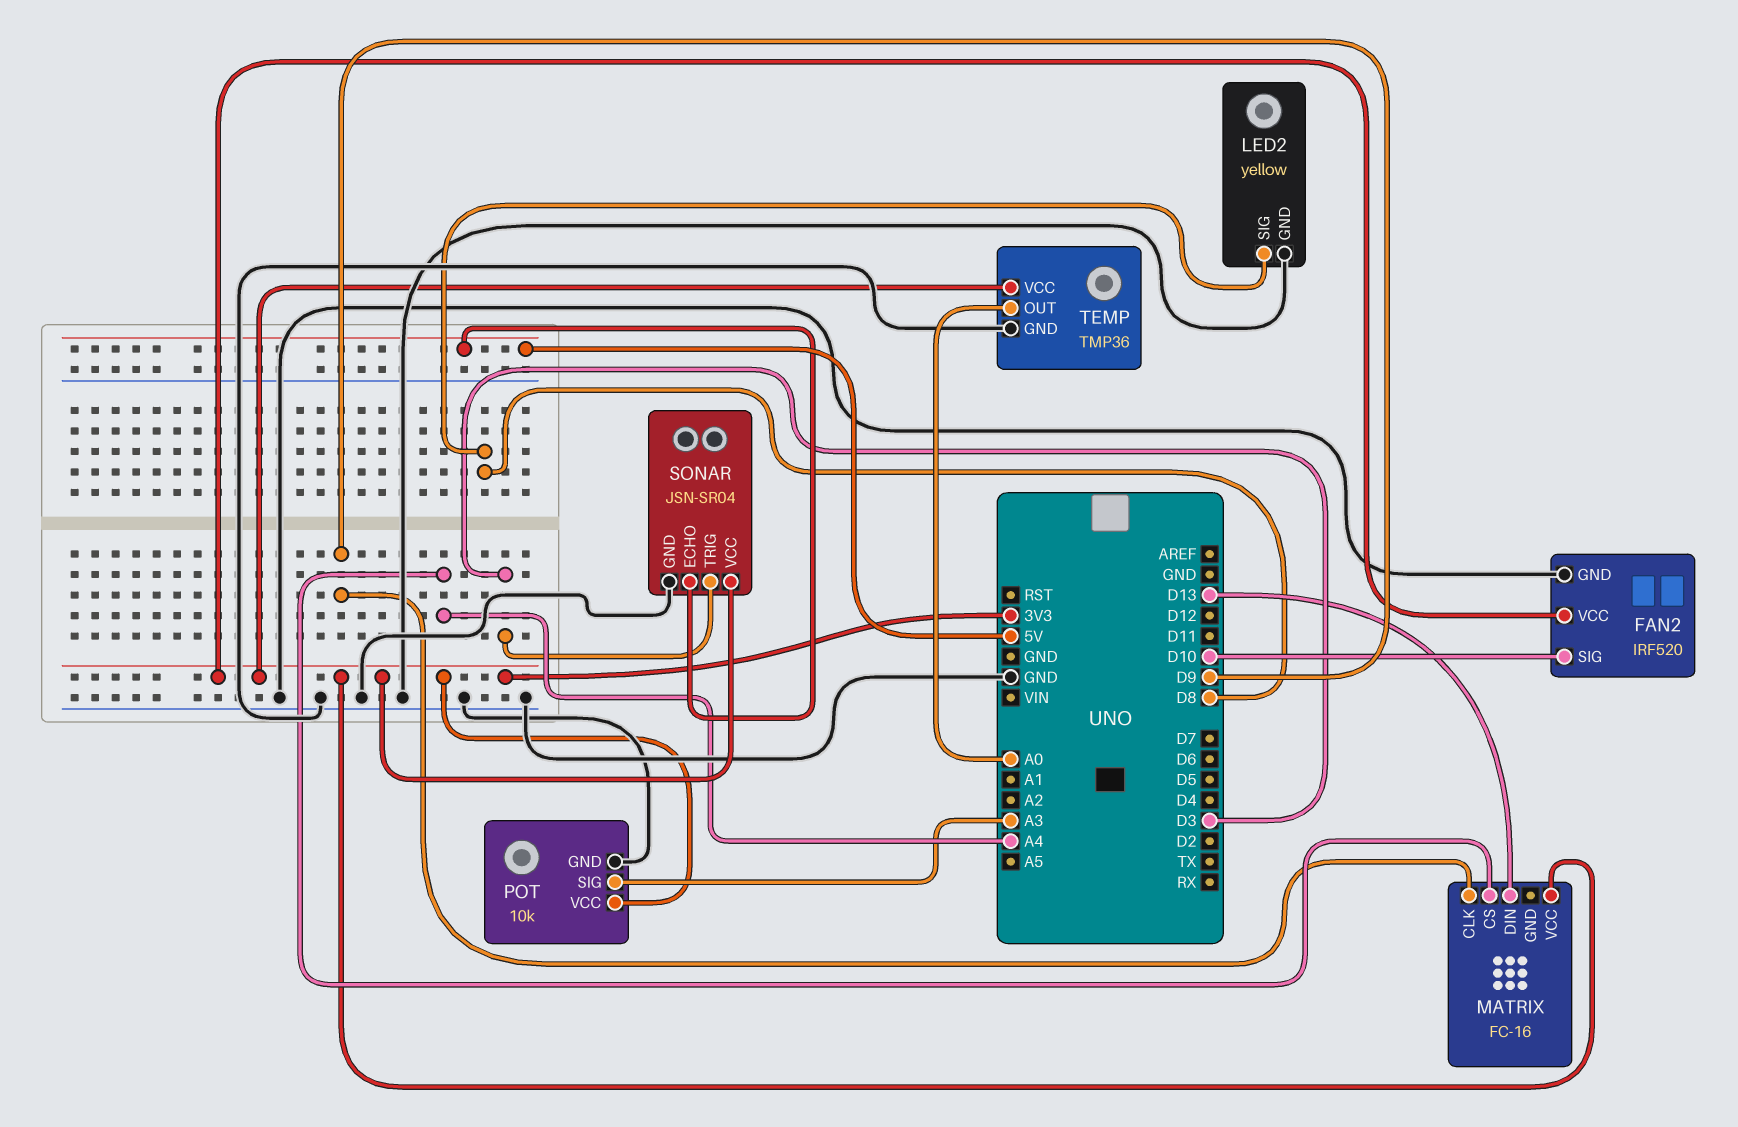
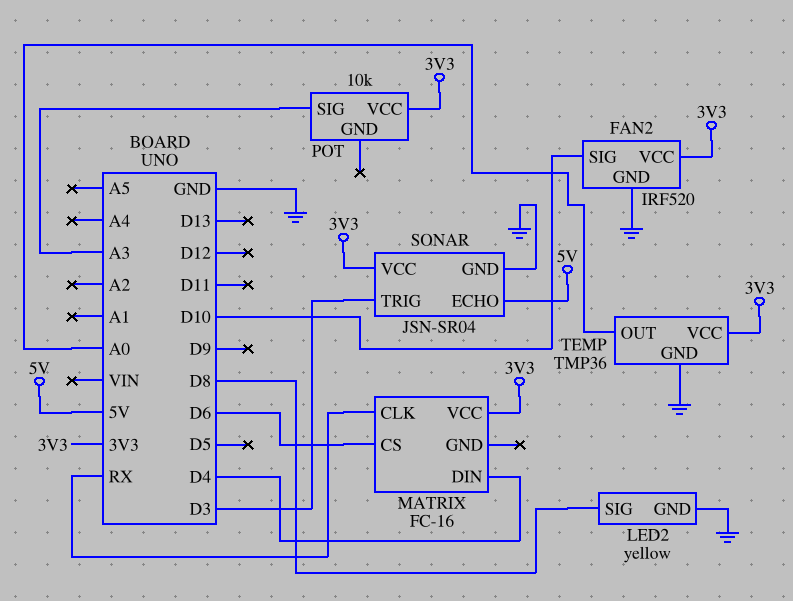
MATRIX pin CLK: D9 -> RX
MATRIX pin CS: A4 -> D6
MATRIX pin DIN: D13 -> D4
POT pin GND: GND -> none

